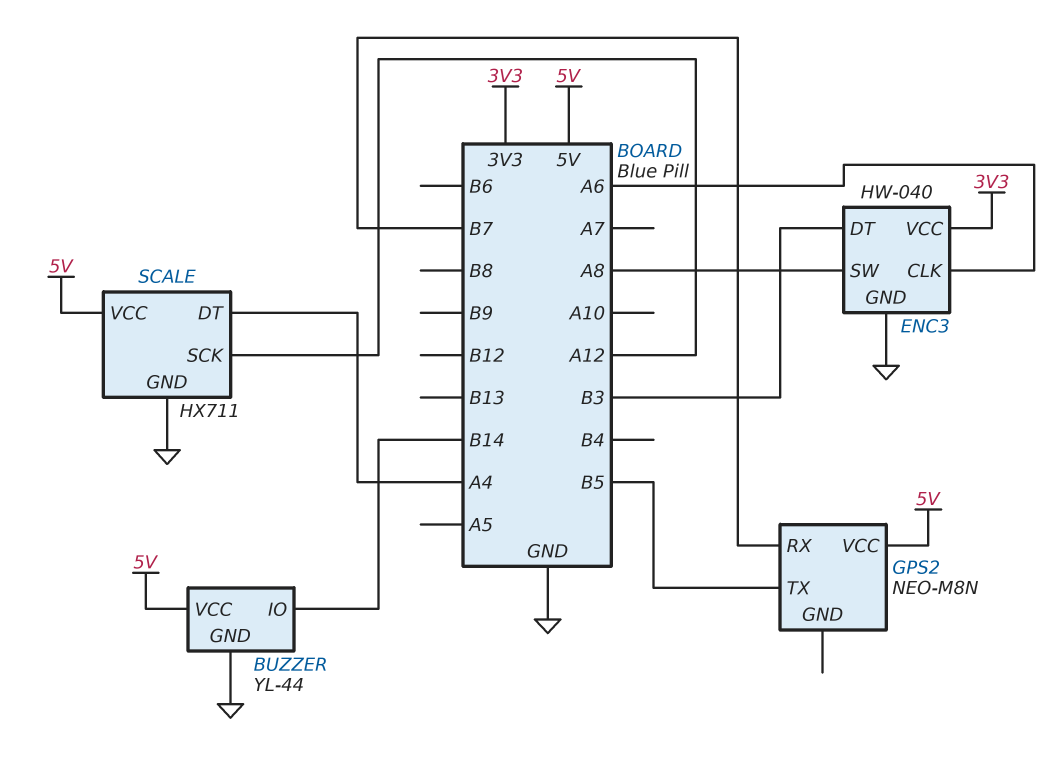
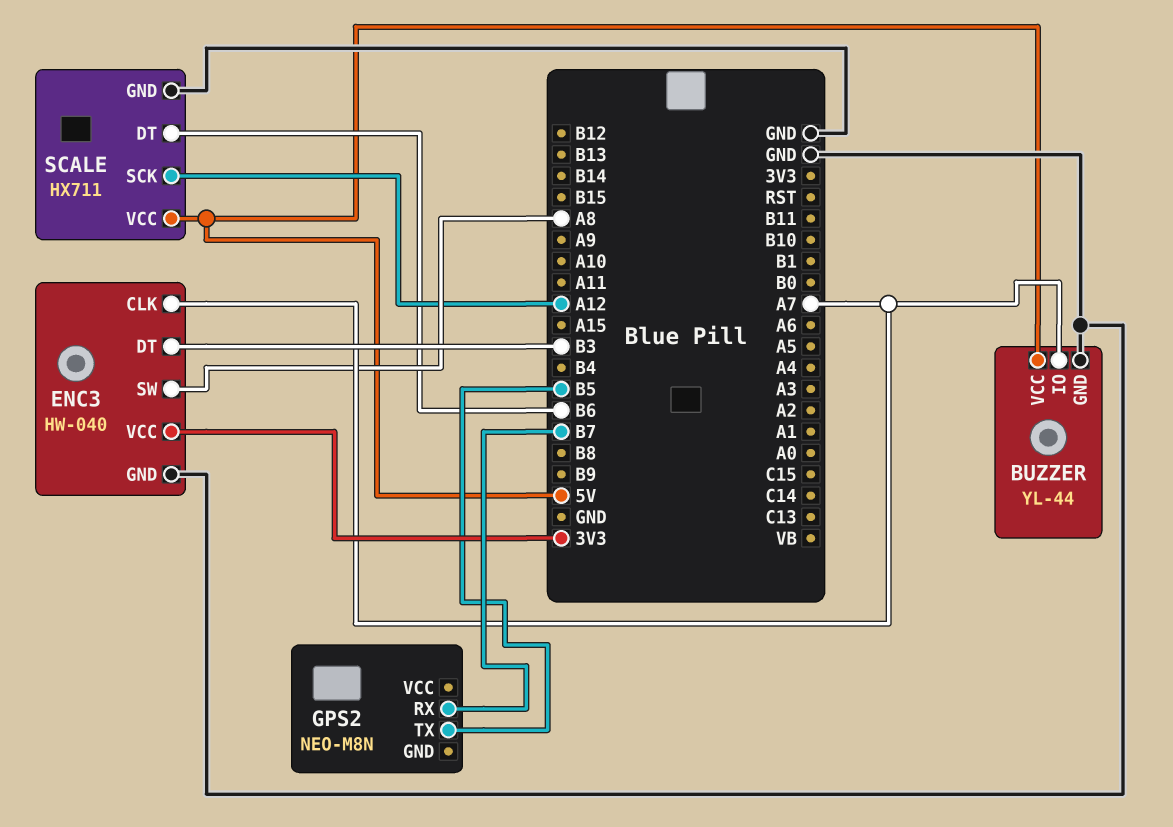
BUZZER pin IO: B14 -> A7
ENC3 pin CLK: A6 -> A7
GPS2 pin VCC: 5V -> none
SCALE pin DT: A4 -> B6

